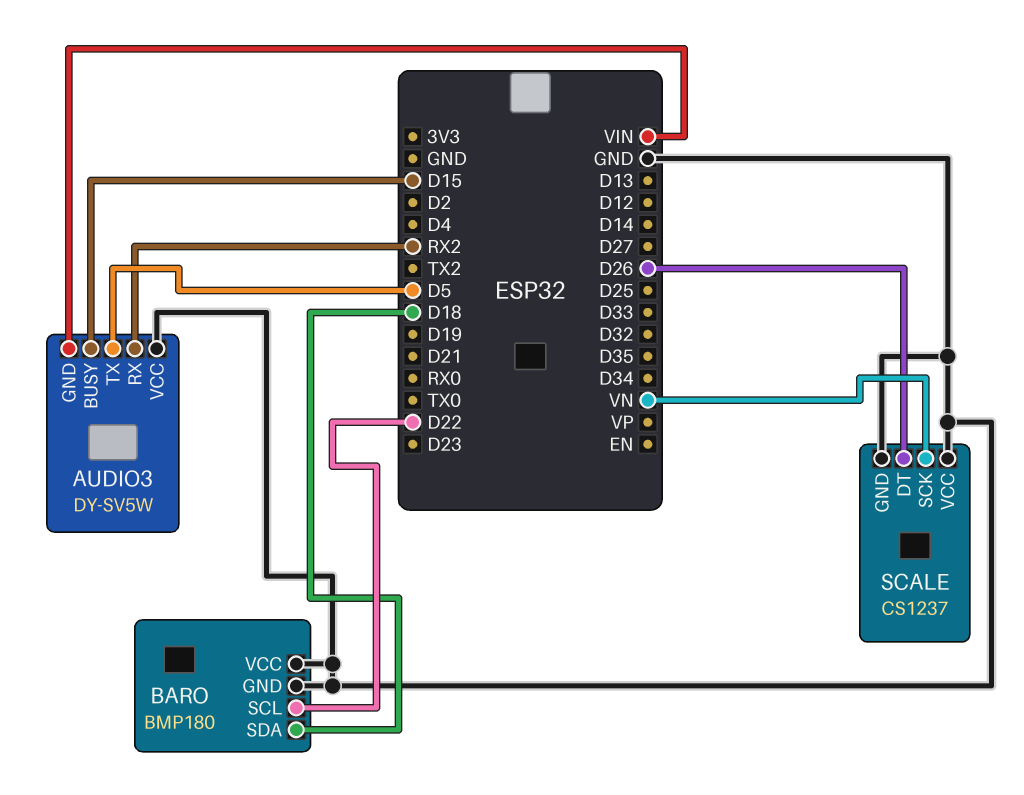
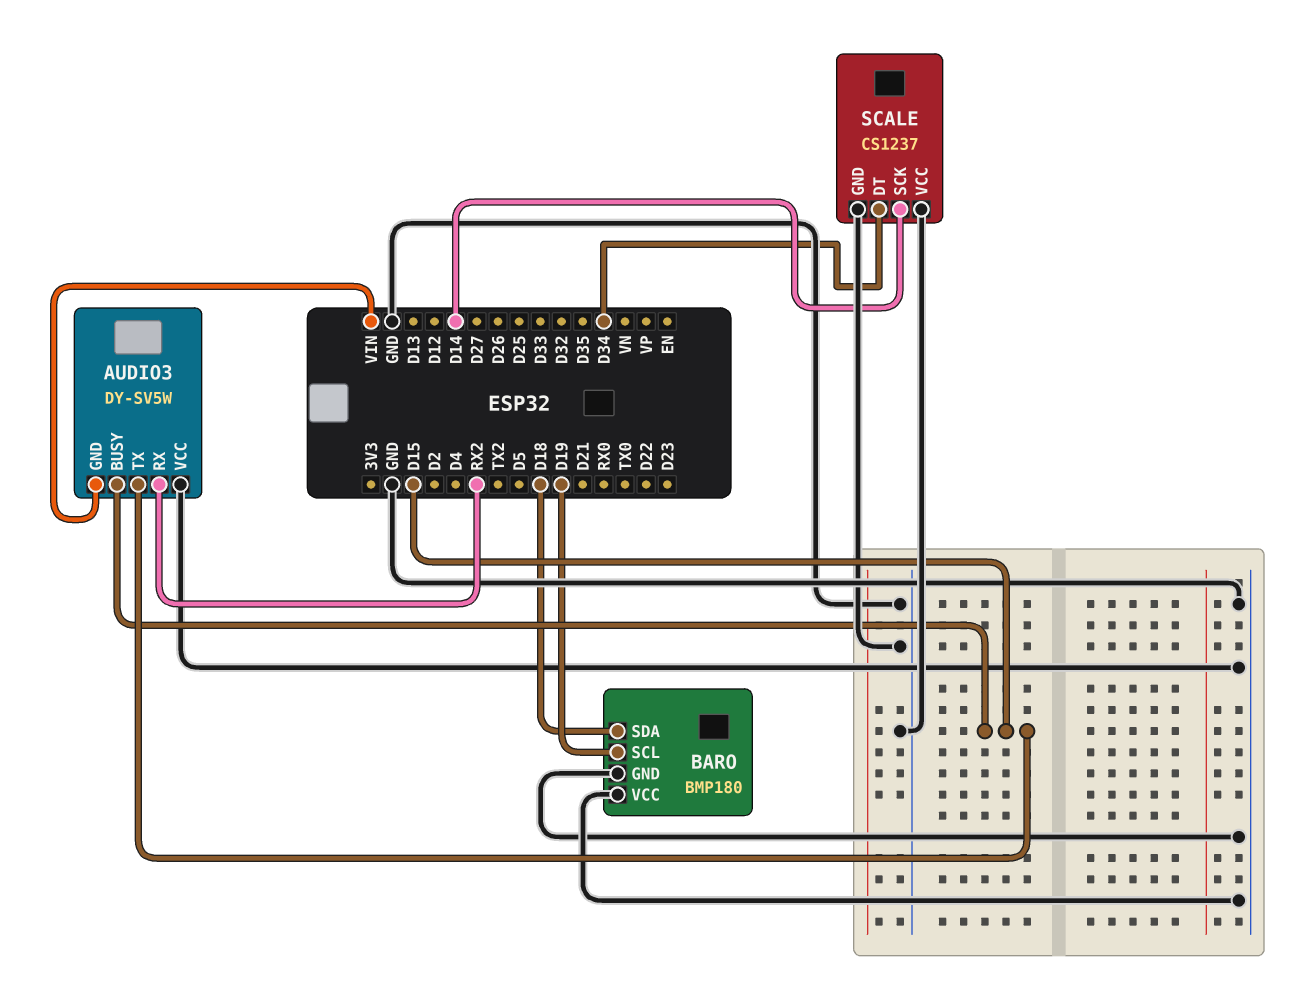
AUDIO3 pin TX: D5 -> D15
BARO pin SCL: D22 -> D19
SCALE pin DT: D26 -> D34
SCALE pin SCK: VN -> D14

